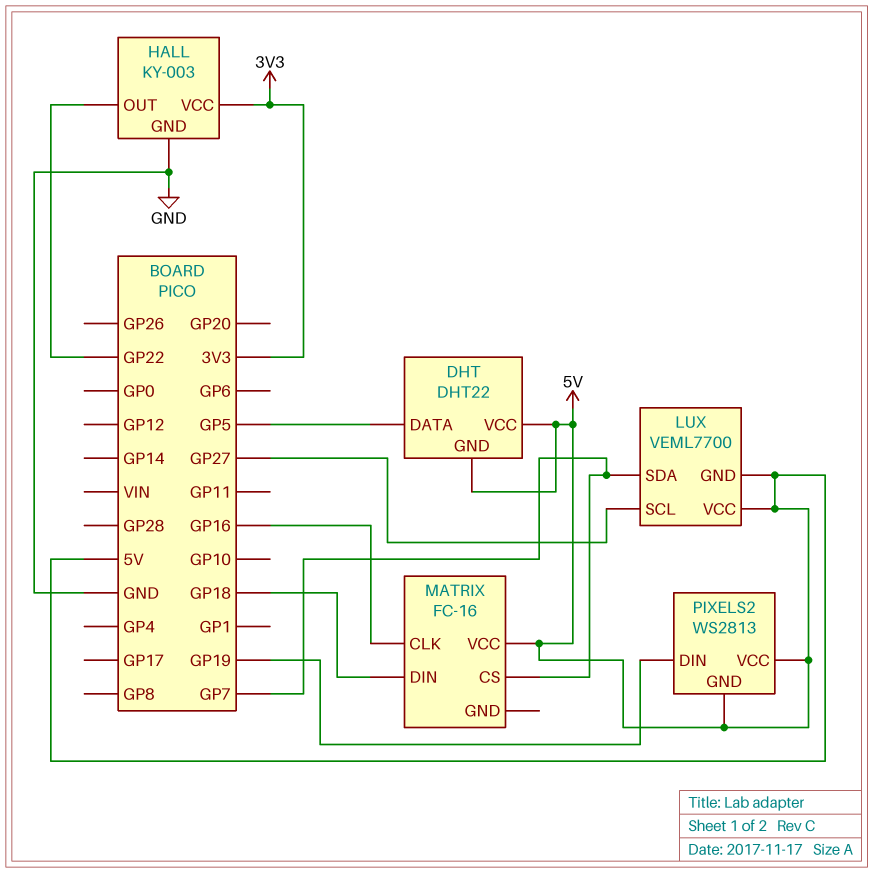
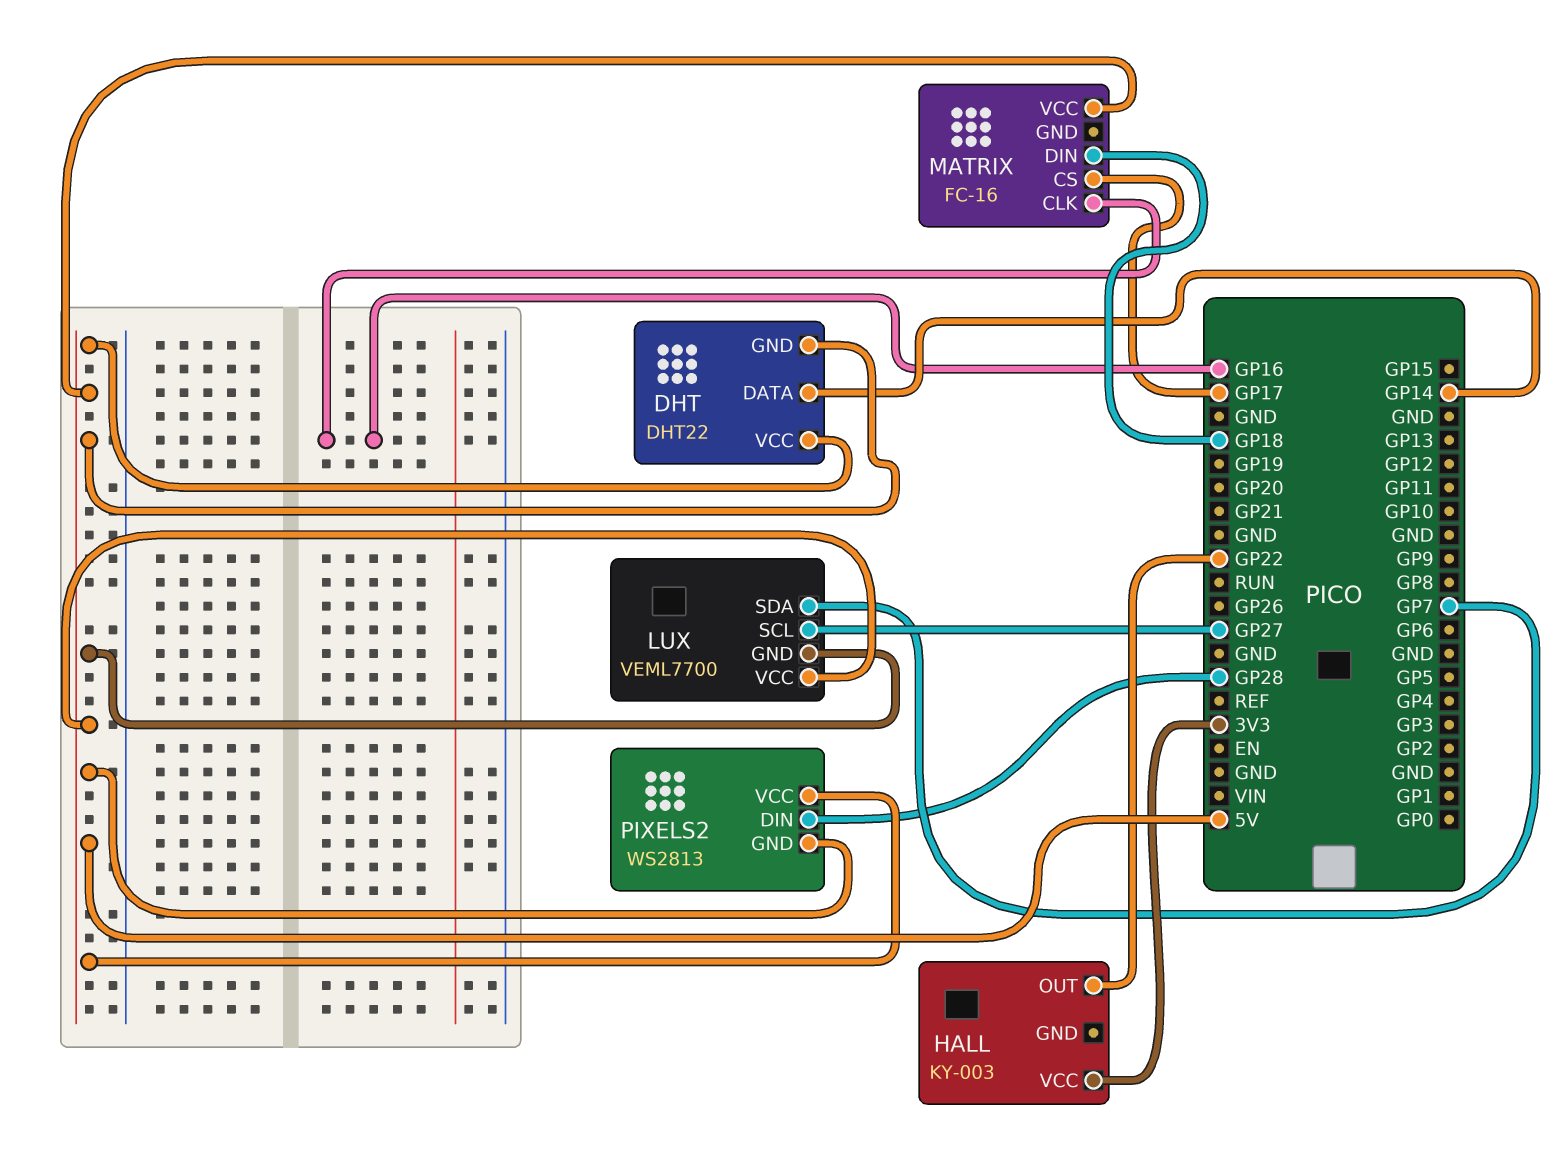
DHT pin DATA: GP5 -> GP14
HALL pin GND: GND -> none
MATRIX pin CS: GP7 -> GP17
PIXELS2 pin DIN: GP19 -> GP28

